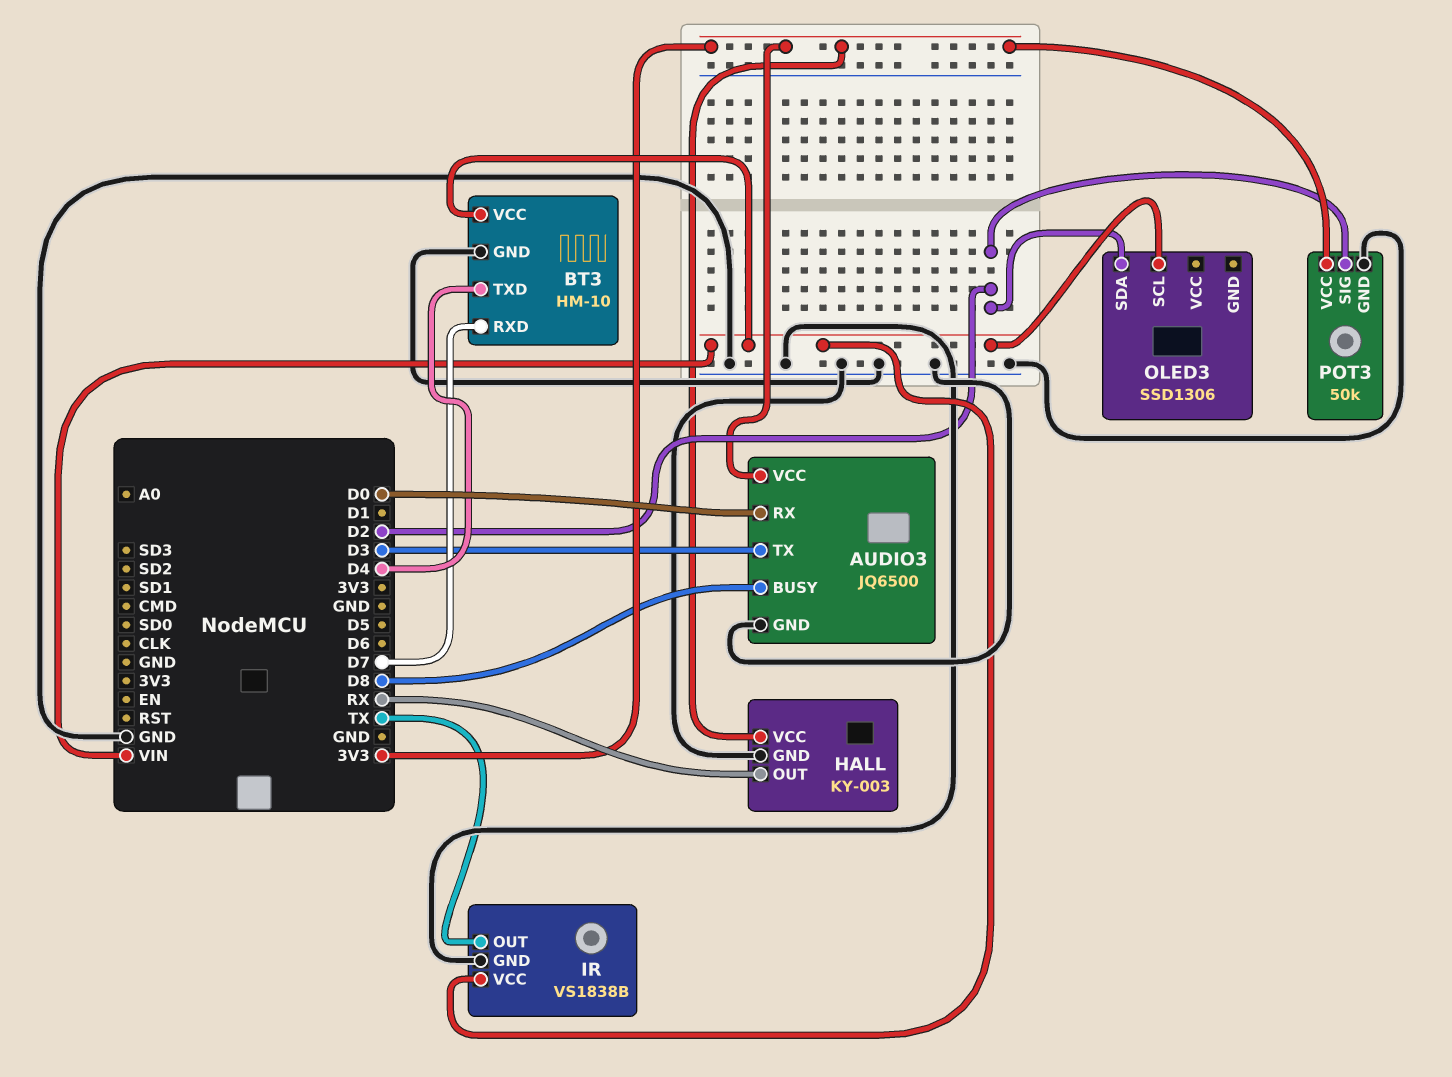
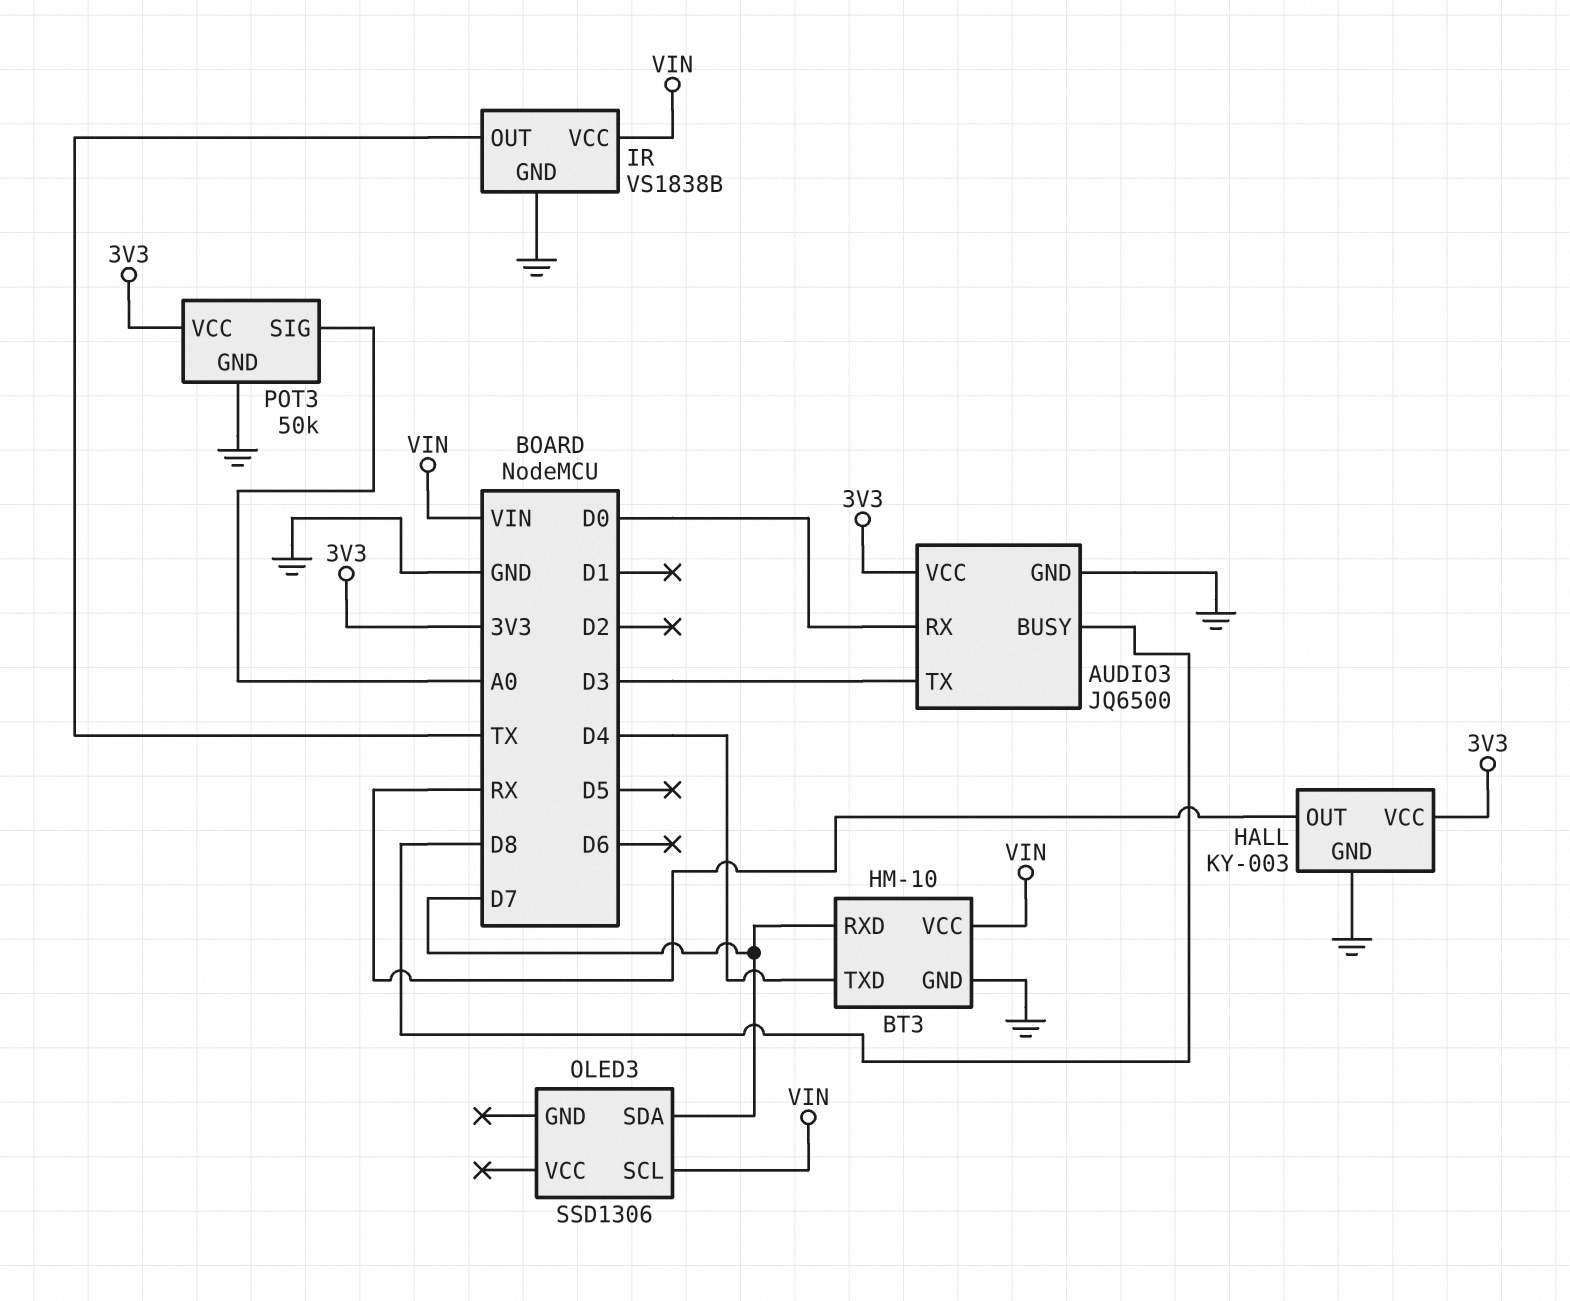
OLED3 pin SDA: D2 -> D7
POT3 pin SIG: D2 -> A0

